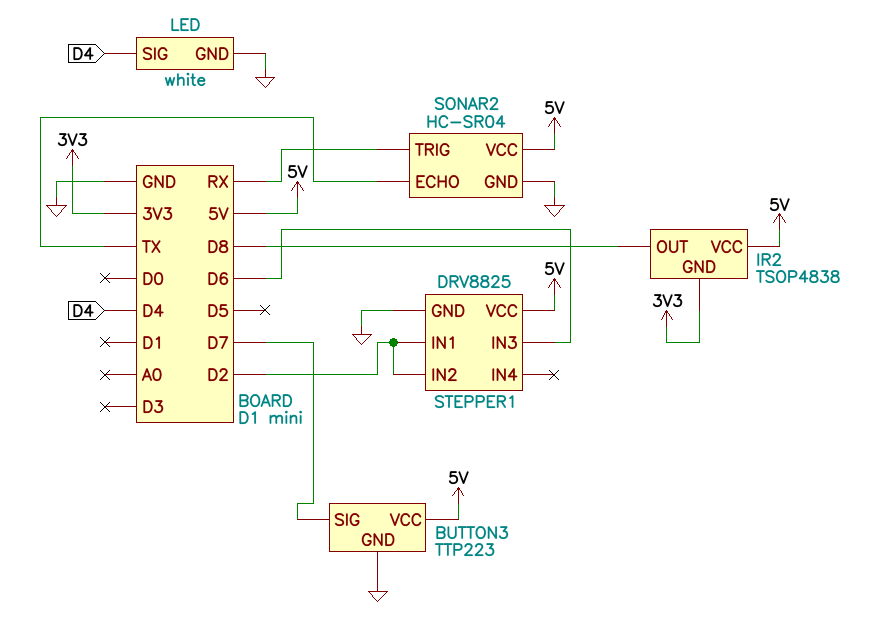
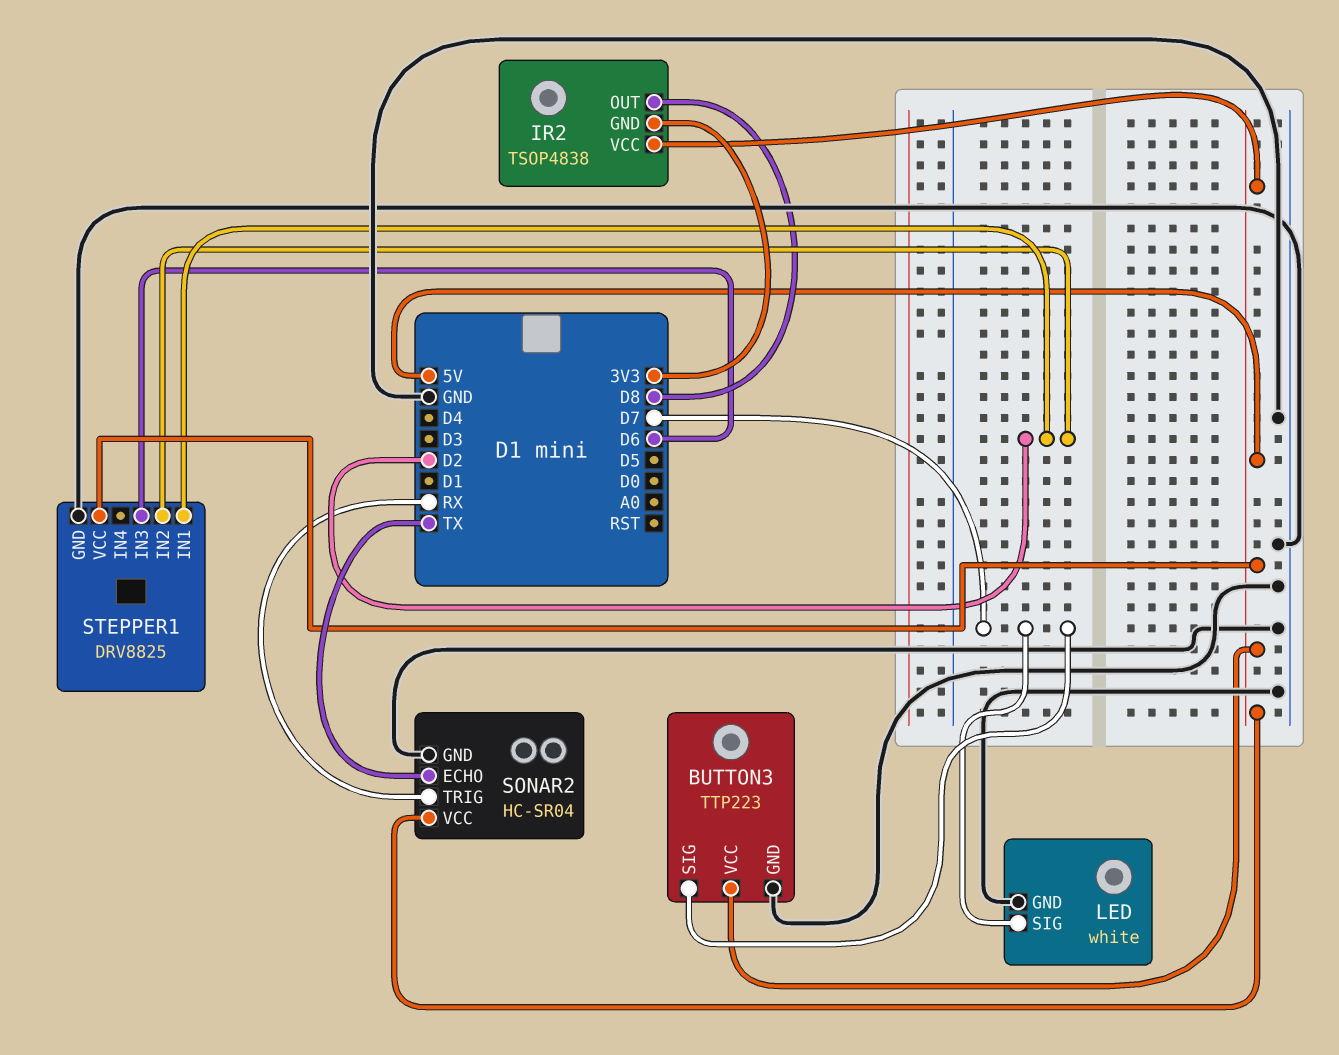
LED pin SIG: D4 -> D7

